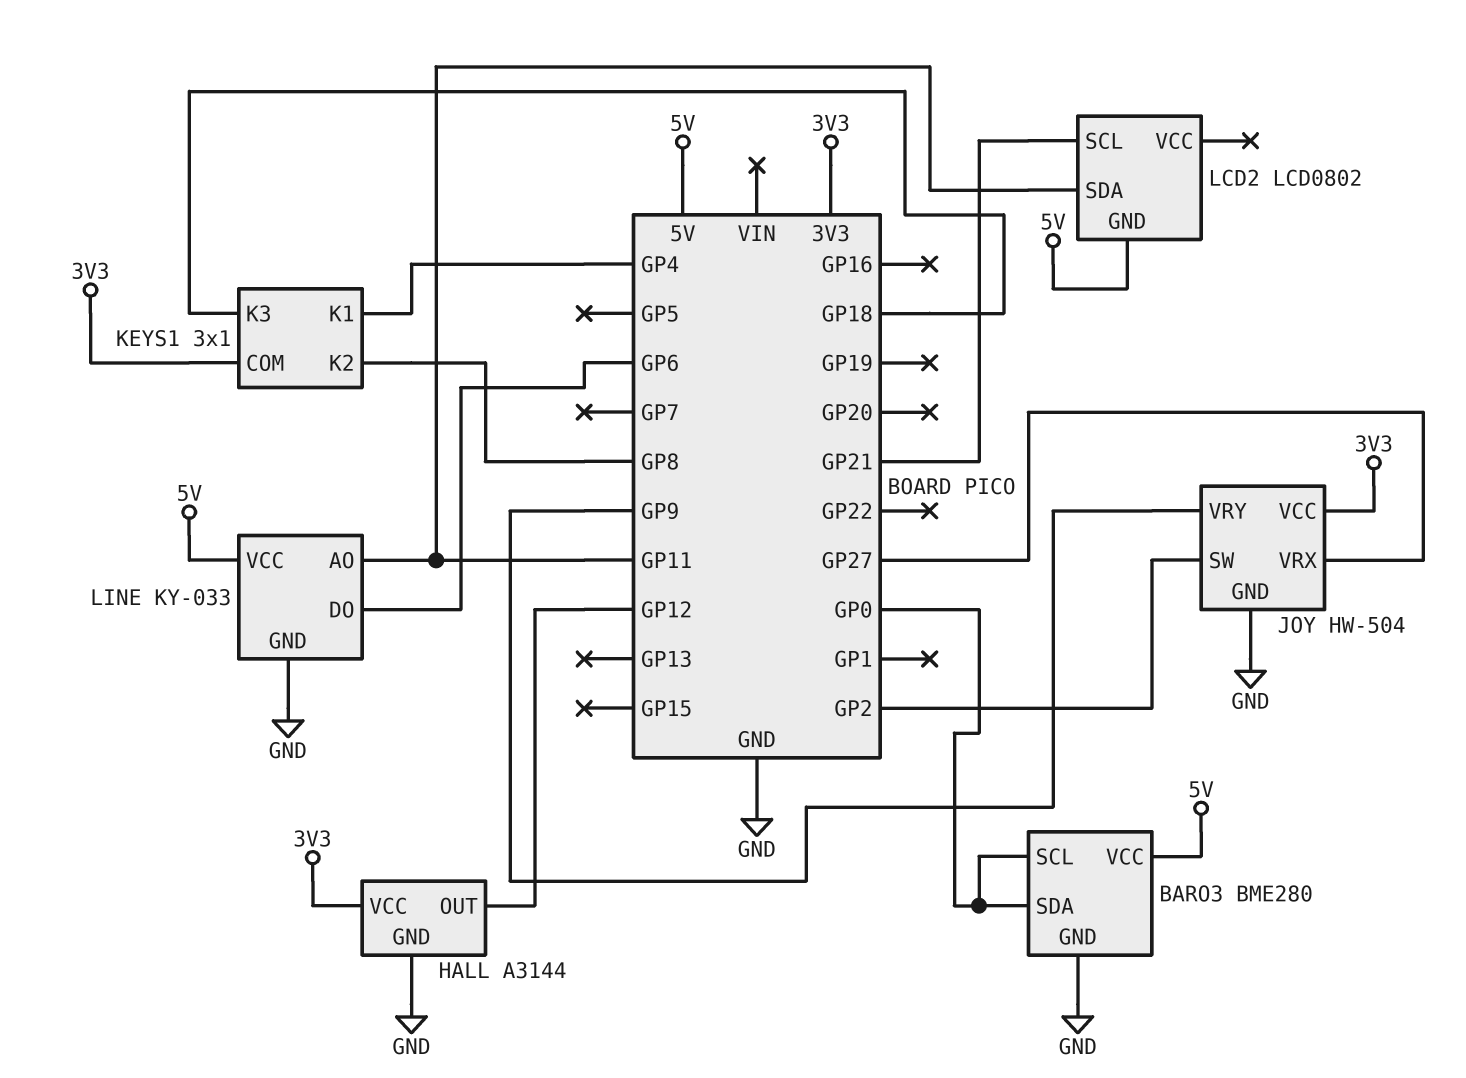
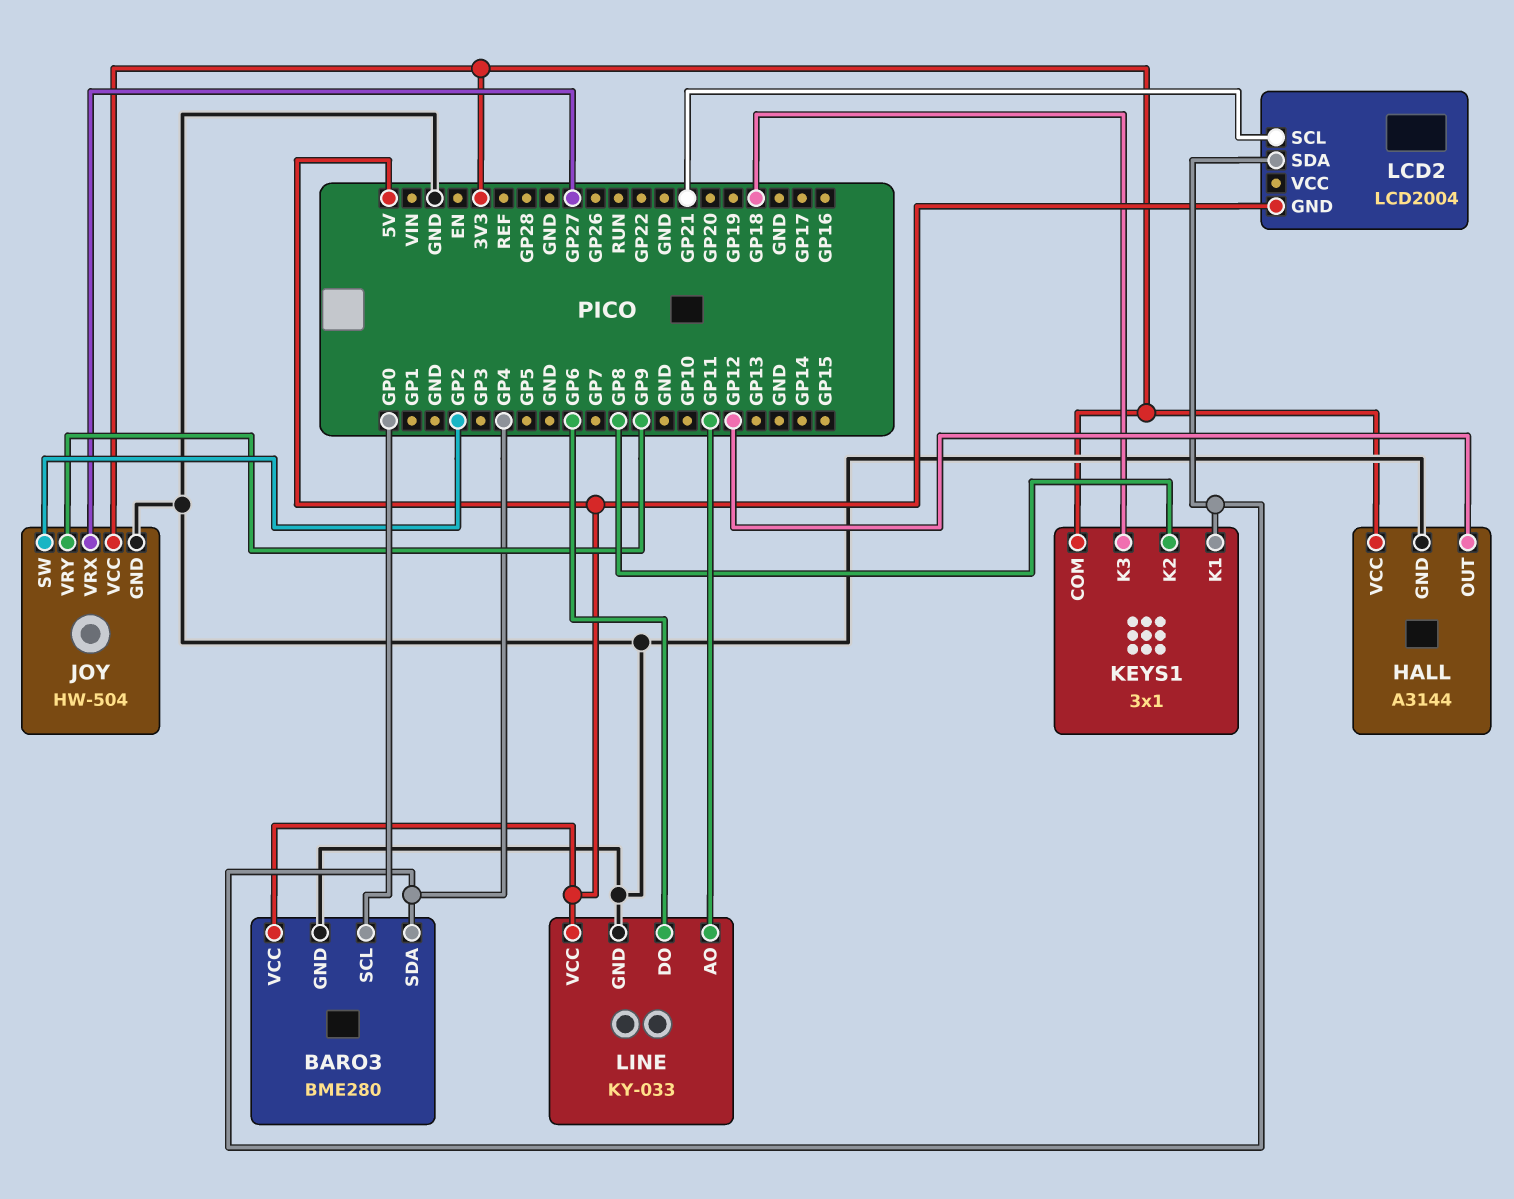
BARO3 pin SDA: GP0 -> GP4
LCD2: LCD0802 -> LCD2004
LCD2 pin SDA: GP11 -> GP4

